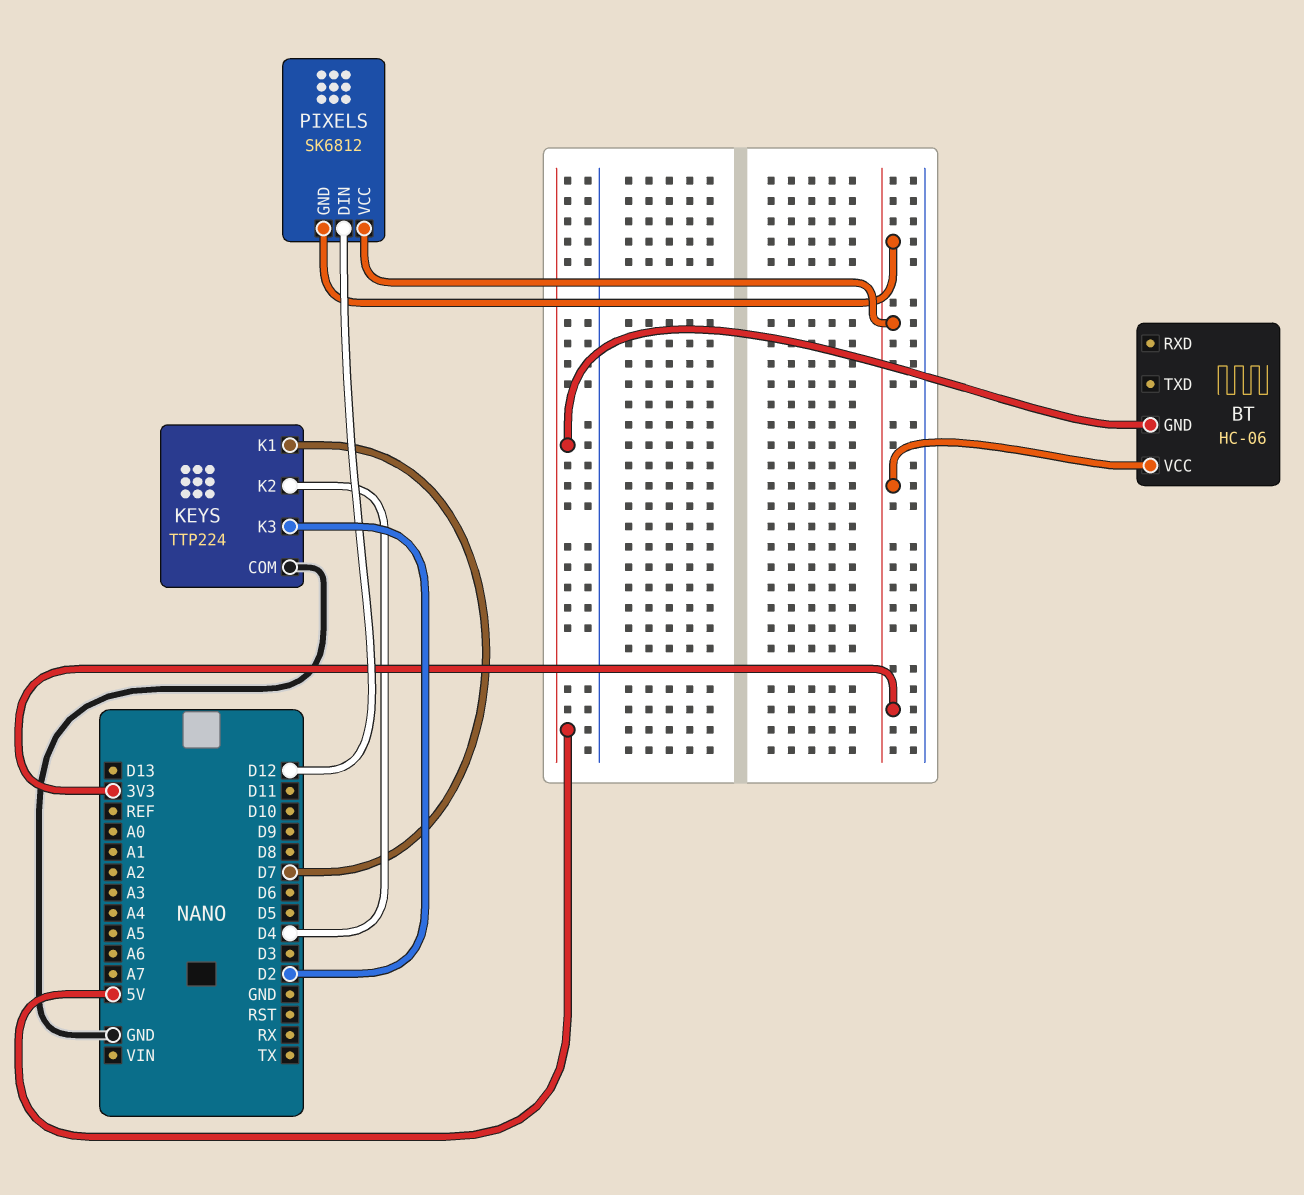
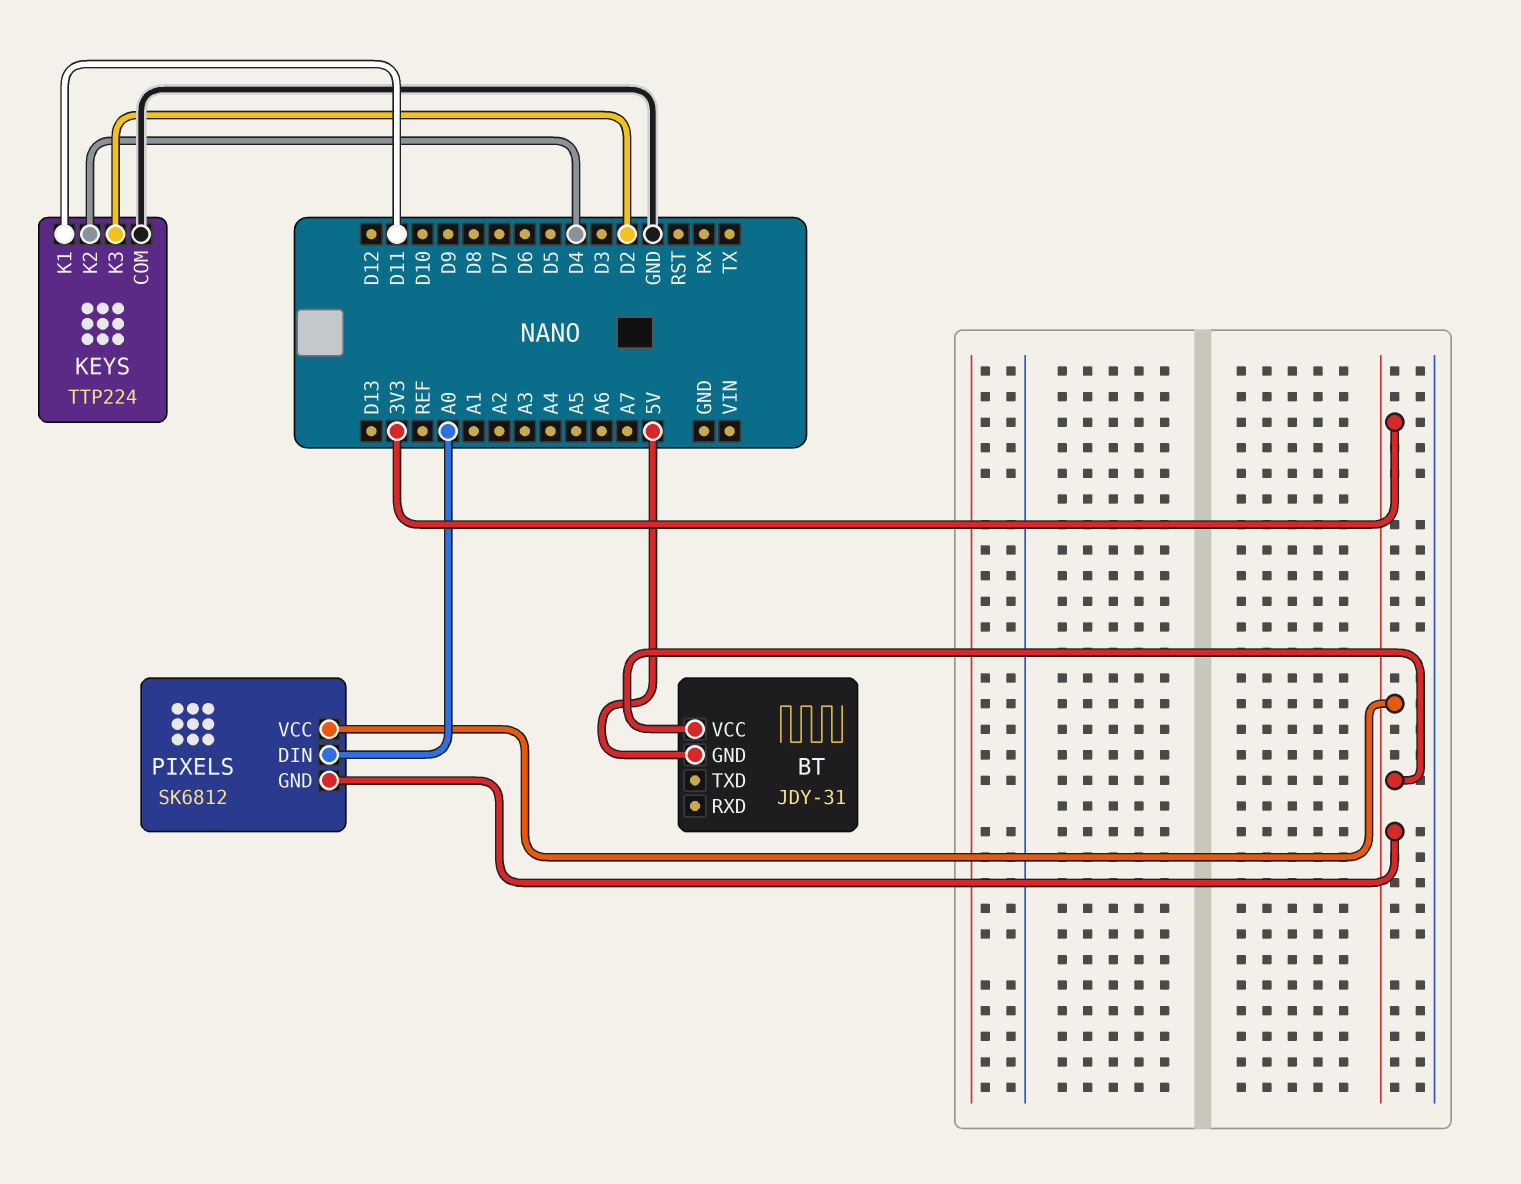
BT: HC-06 -> JDY-31
KEYS pin K1: D7 -> D11
PIXELS pin DIN: D12 -> A0

